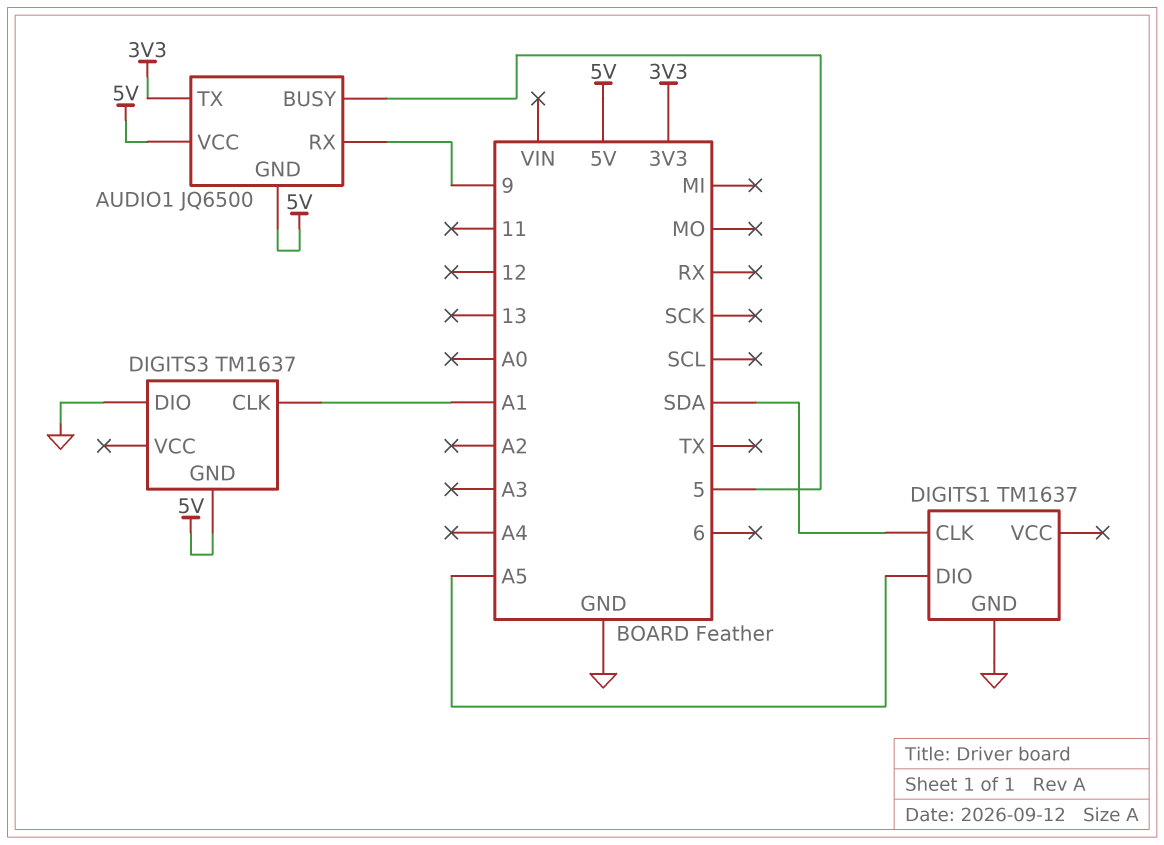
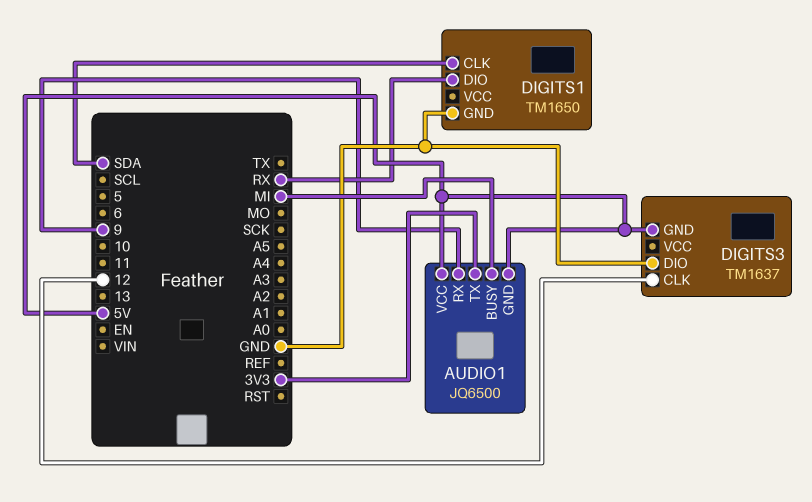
AUDIO1 pin BUSY: 5 -> MI
DIGITS1: TM1637 -> TM1650
DIGITS1 pin DIO: A5 -> RX
DIGITS3 pin CLK: A1 -> 12

